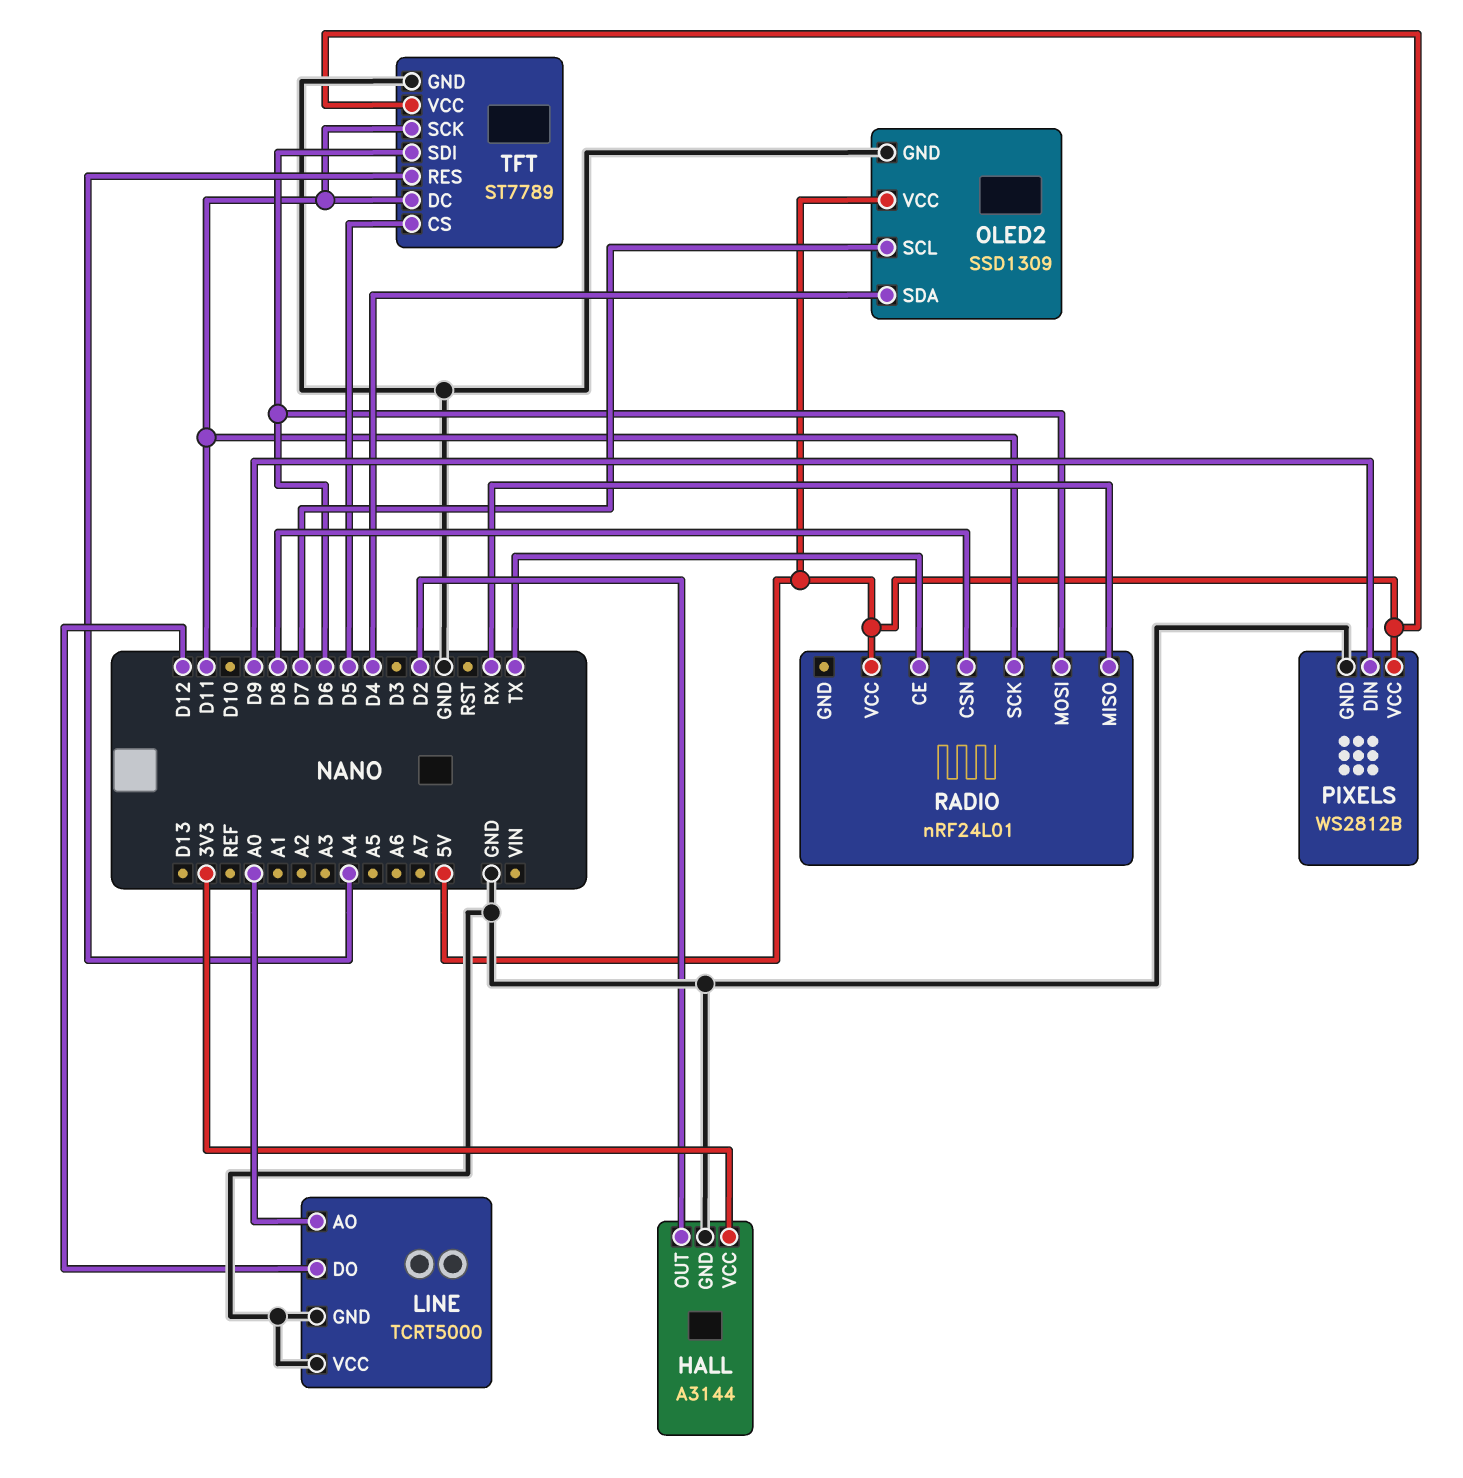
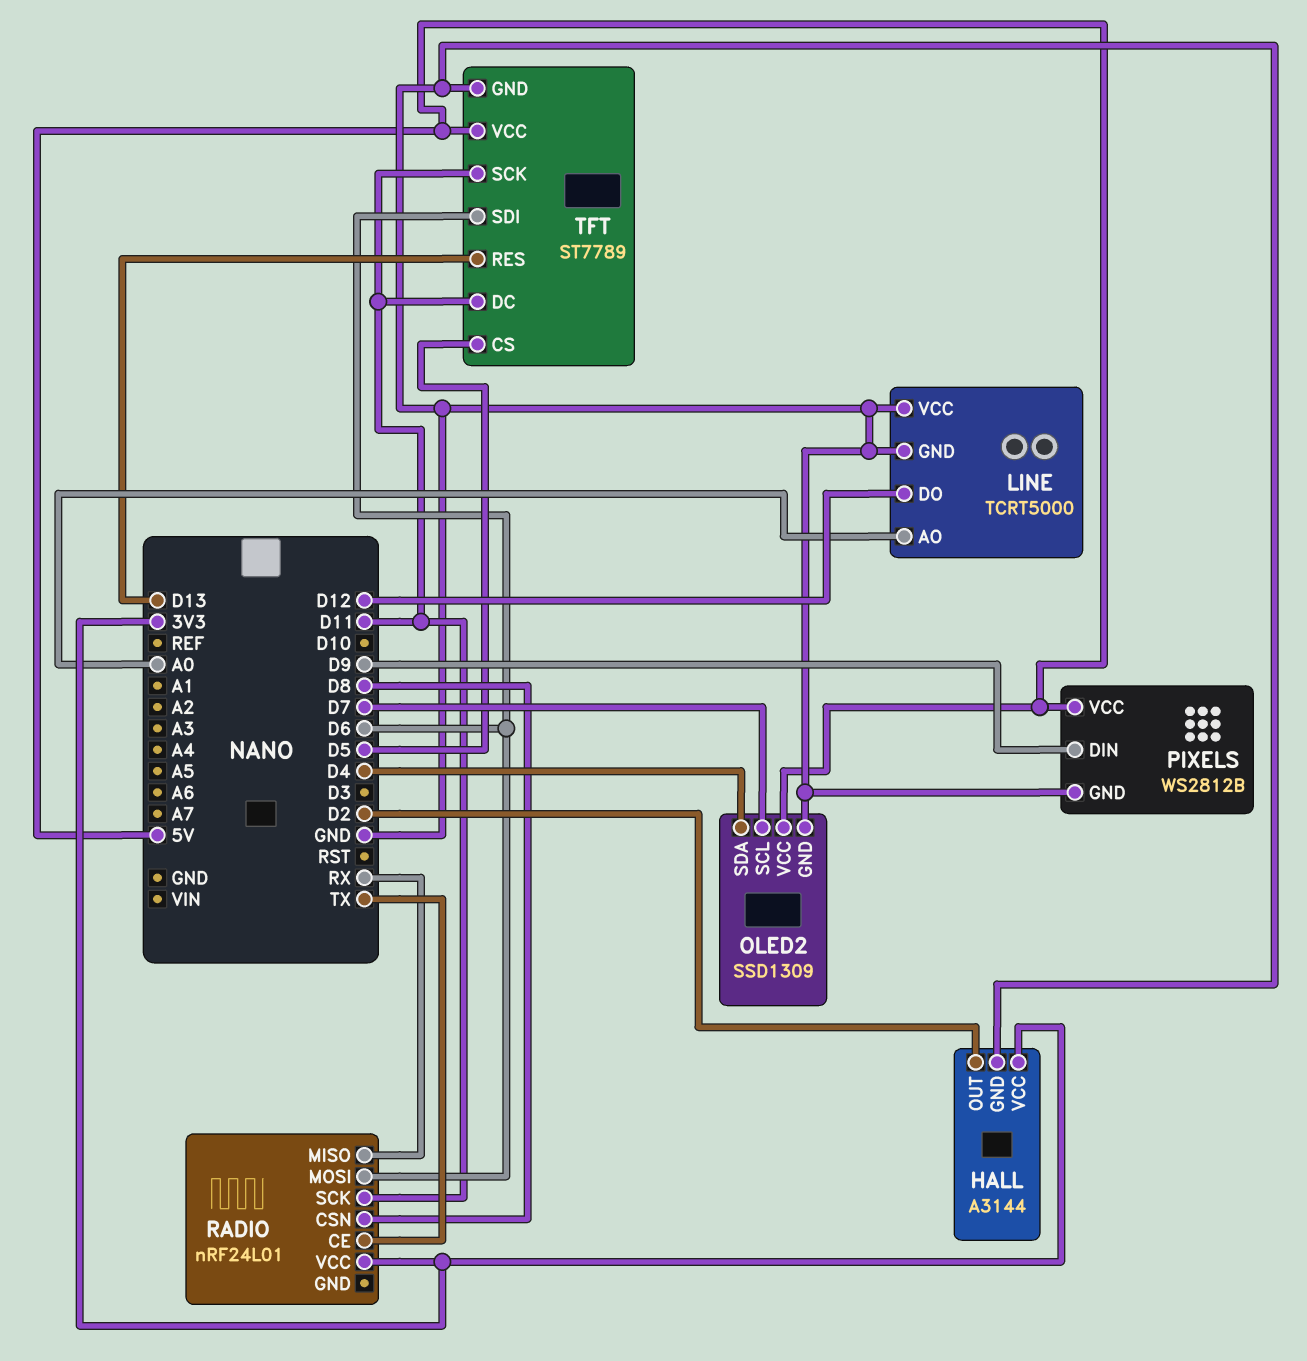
RADIO pin VCC: 5V -> 3V3
TFT pin RES: A4 -> D13

